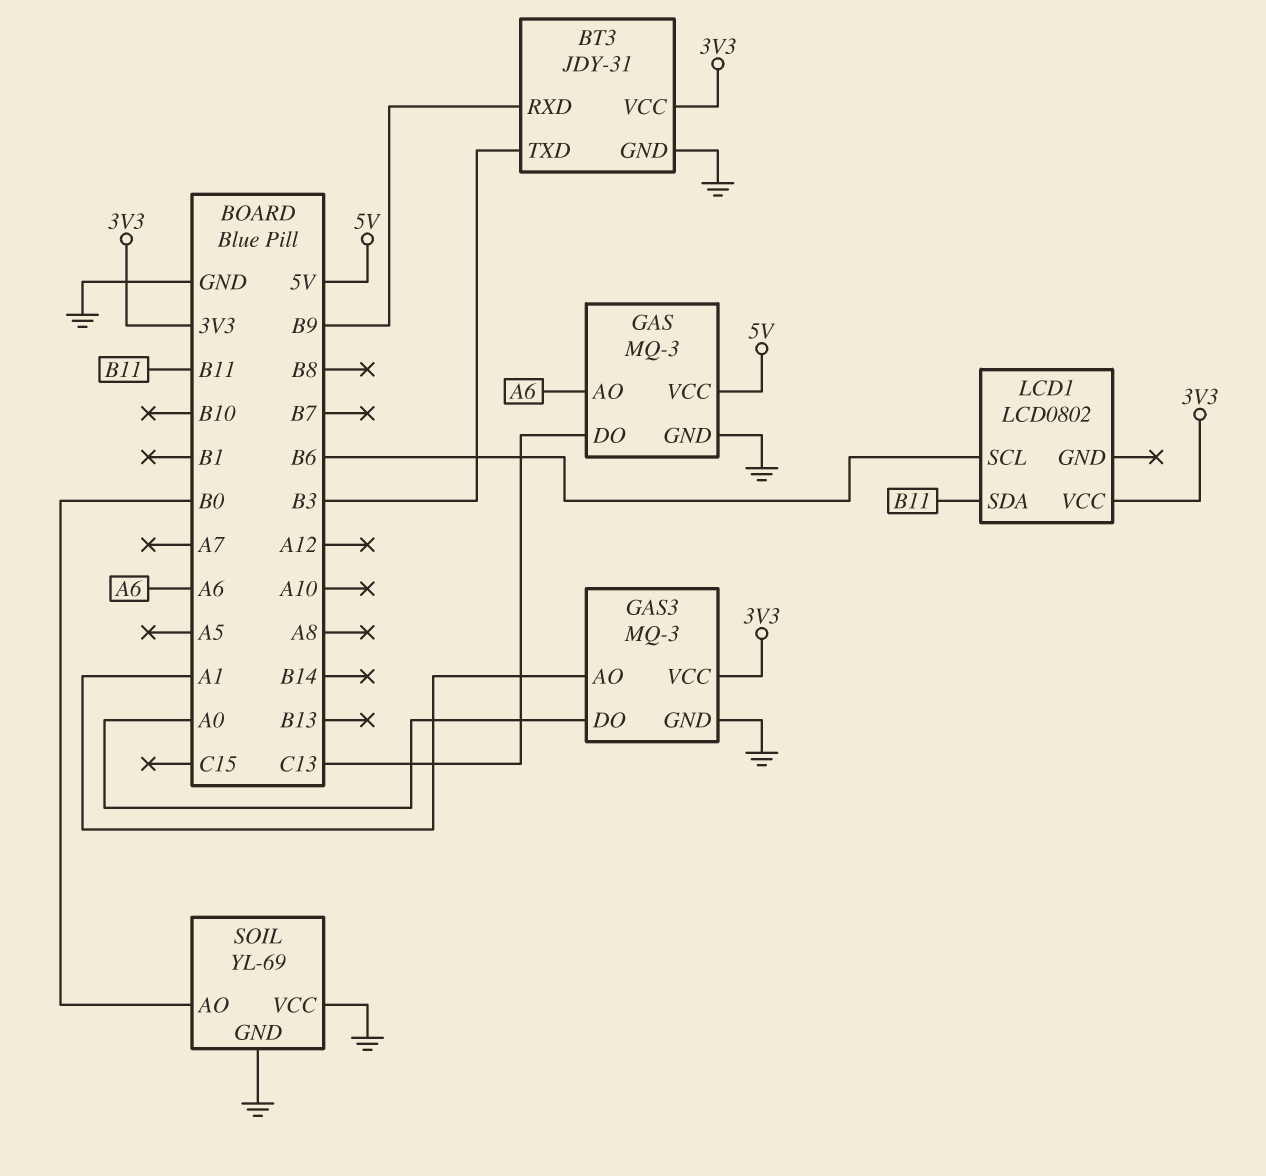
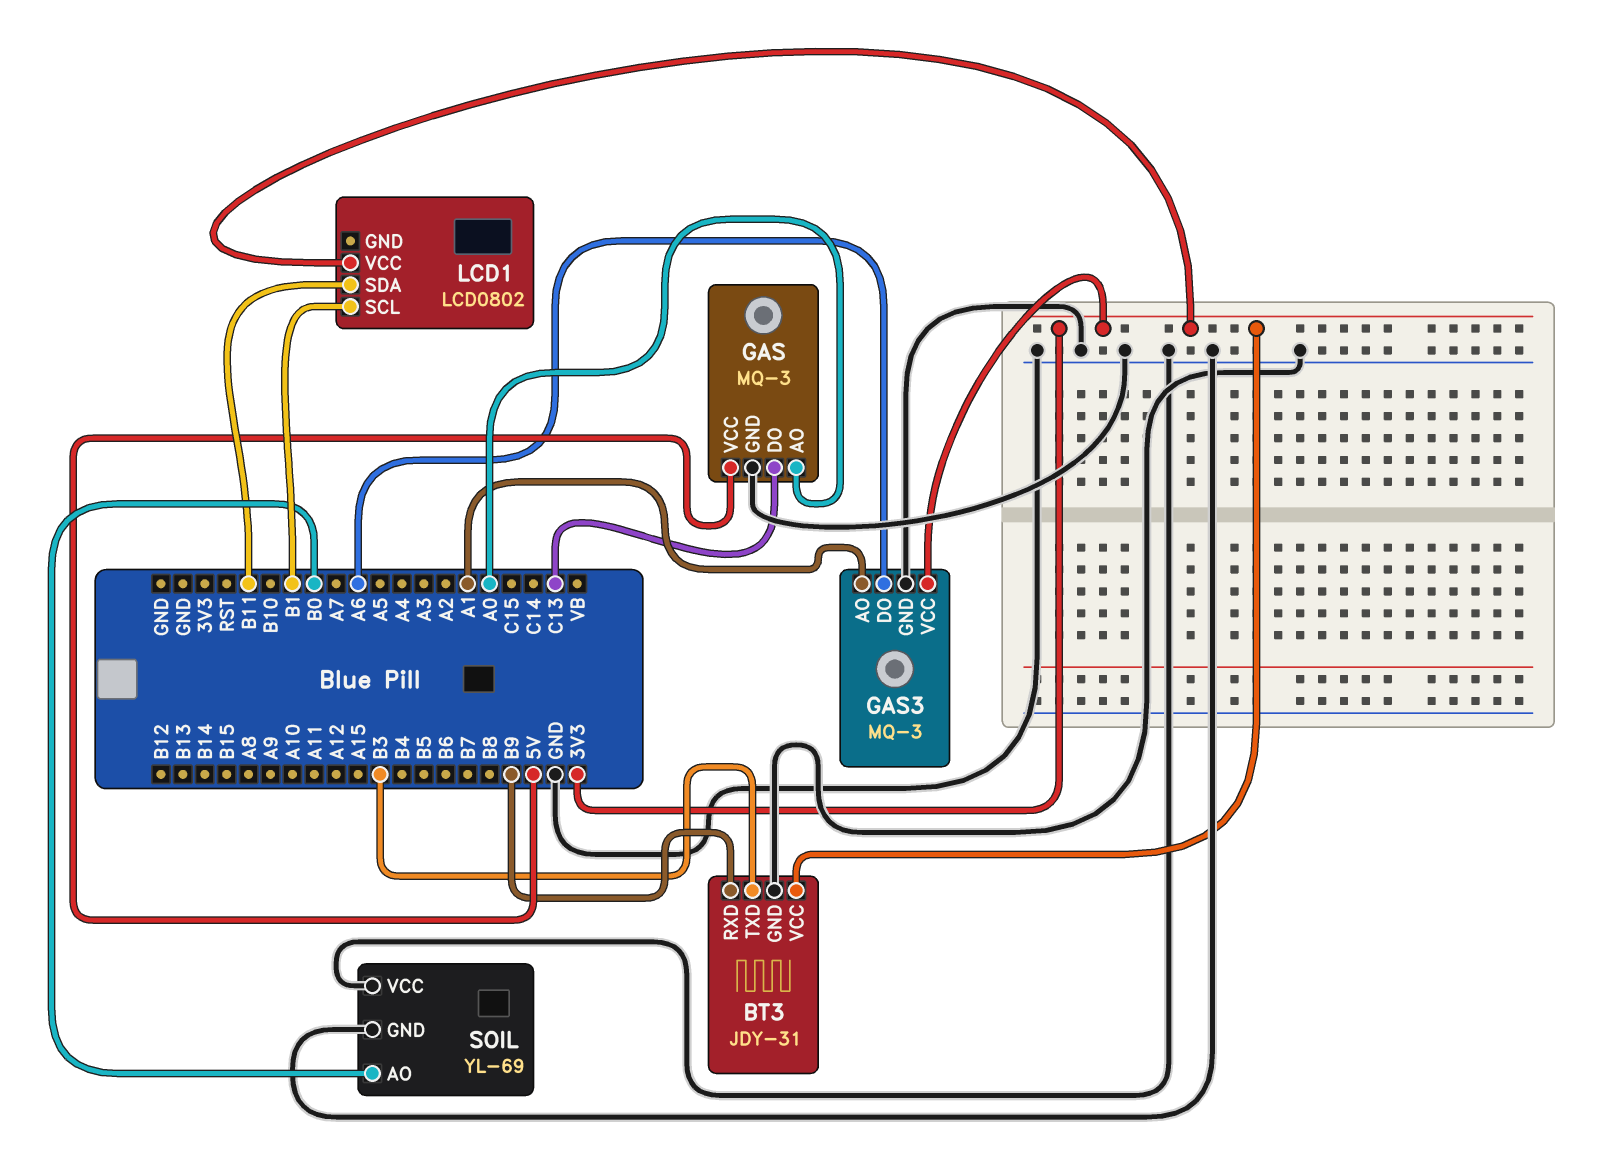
GAS pin AO: A6 -> A0
GAS3 pin DO: A0 -> A6
LCD1 pin SCL: B6 -> B1

